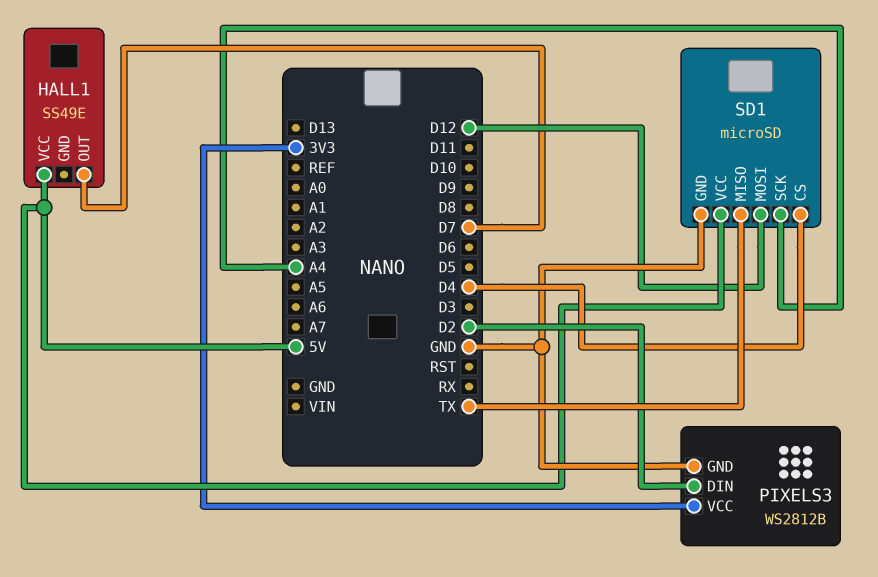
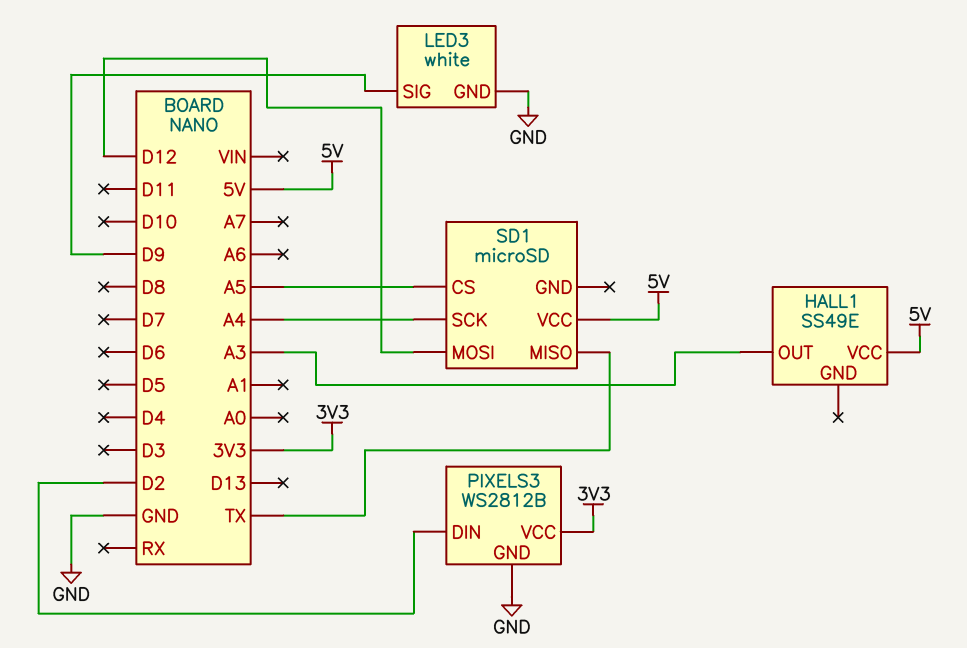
HALL1 pin OUT: D7 -> A3
LED3: none -> white
LED3 pin GND: none -> GND
LED3 pin SIG: none -> D9
SD1 pin CS: D4 -> A5
SD1 pin GND: GND -> none

